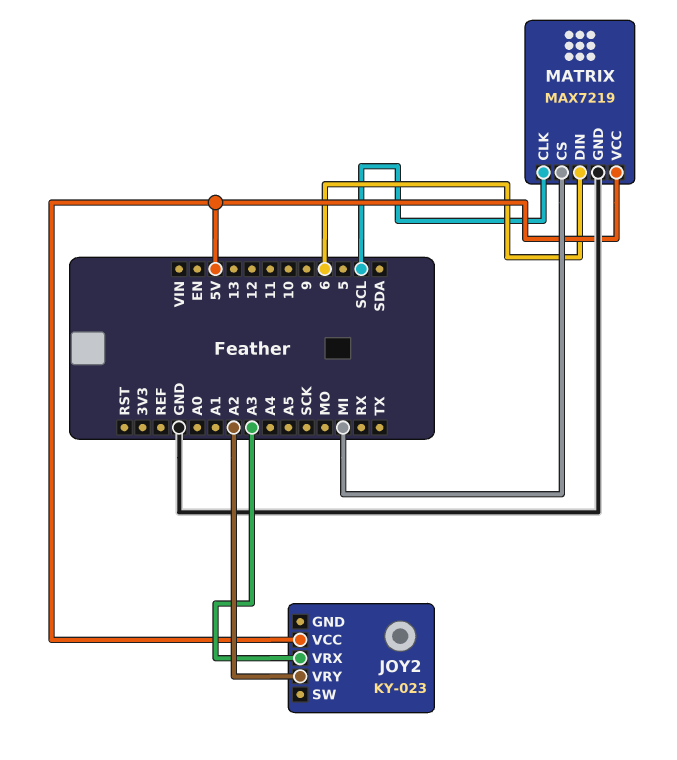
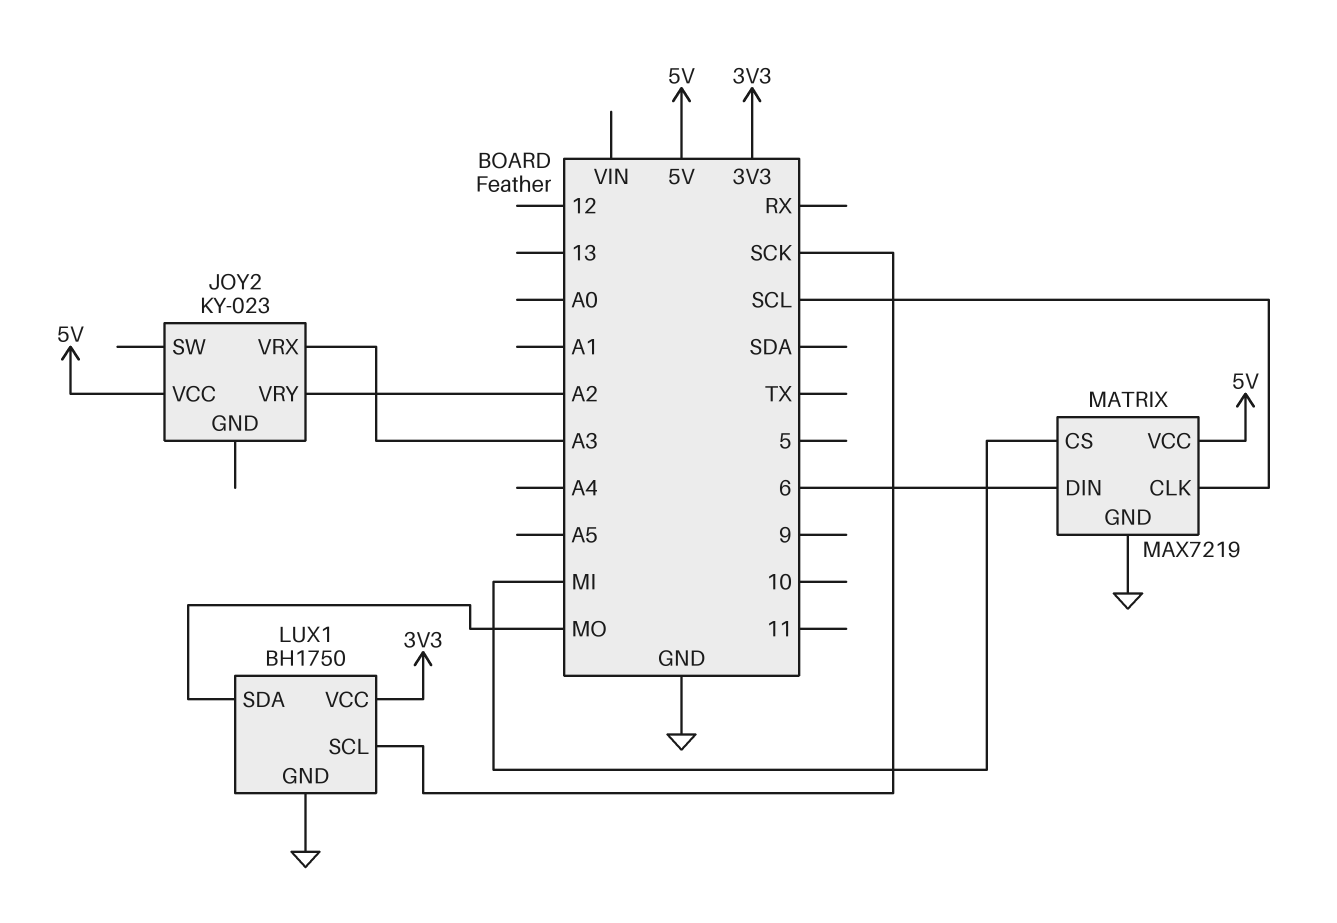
LUX1: none -> BH1750
LUX1 pin GND: none -> GND
LUX1 pin SCL: none -> SCK
LUX1 pin SDA: none -> MO
LUX1 pin VCC: none -> 3V3

